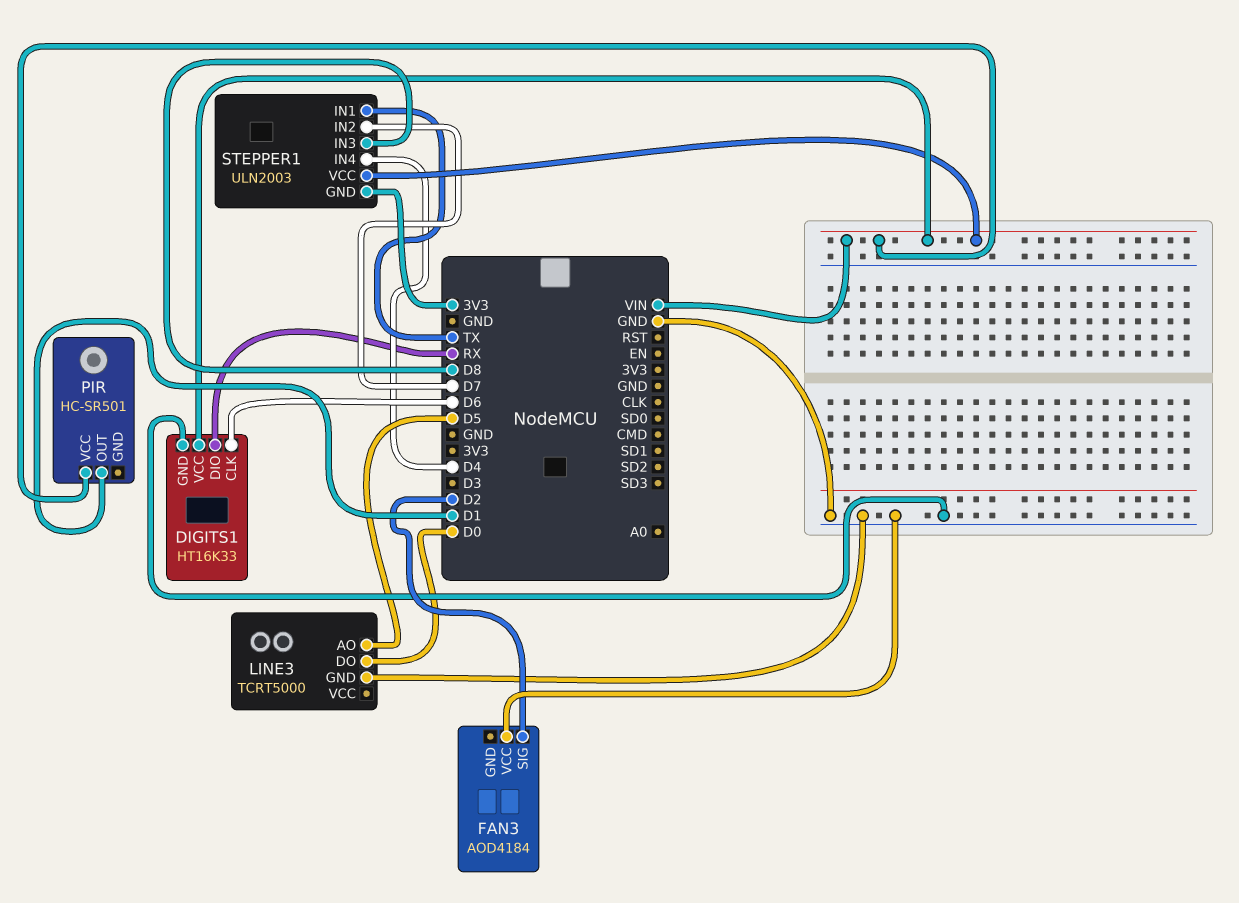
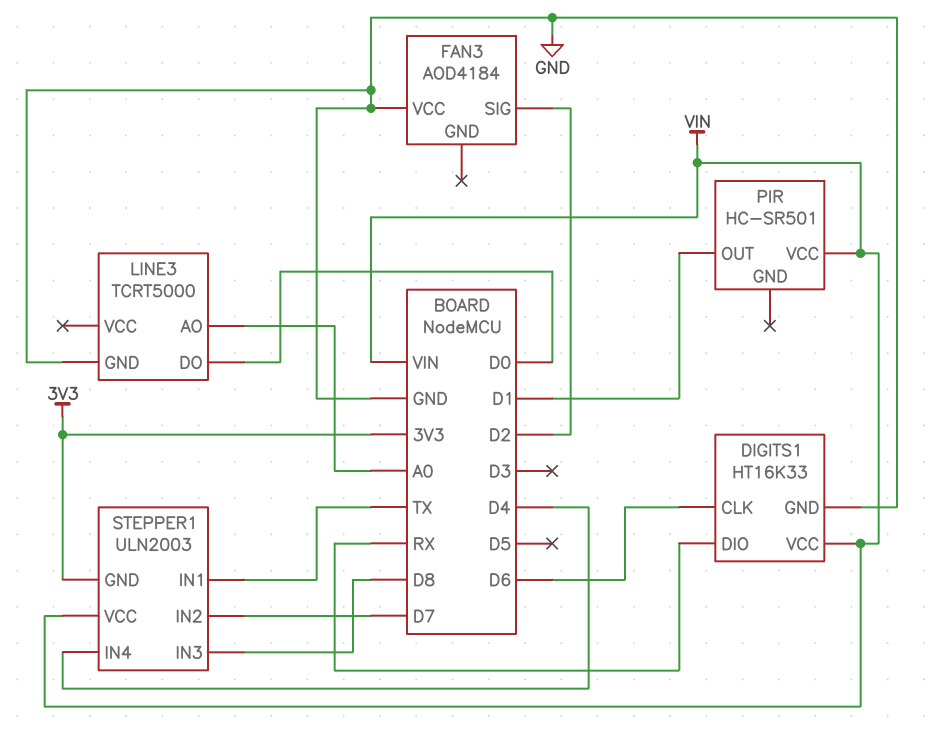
LINE3 pin AO: D5 -> A0

